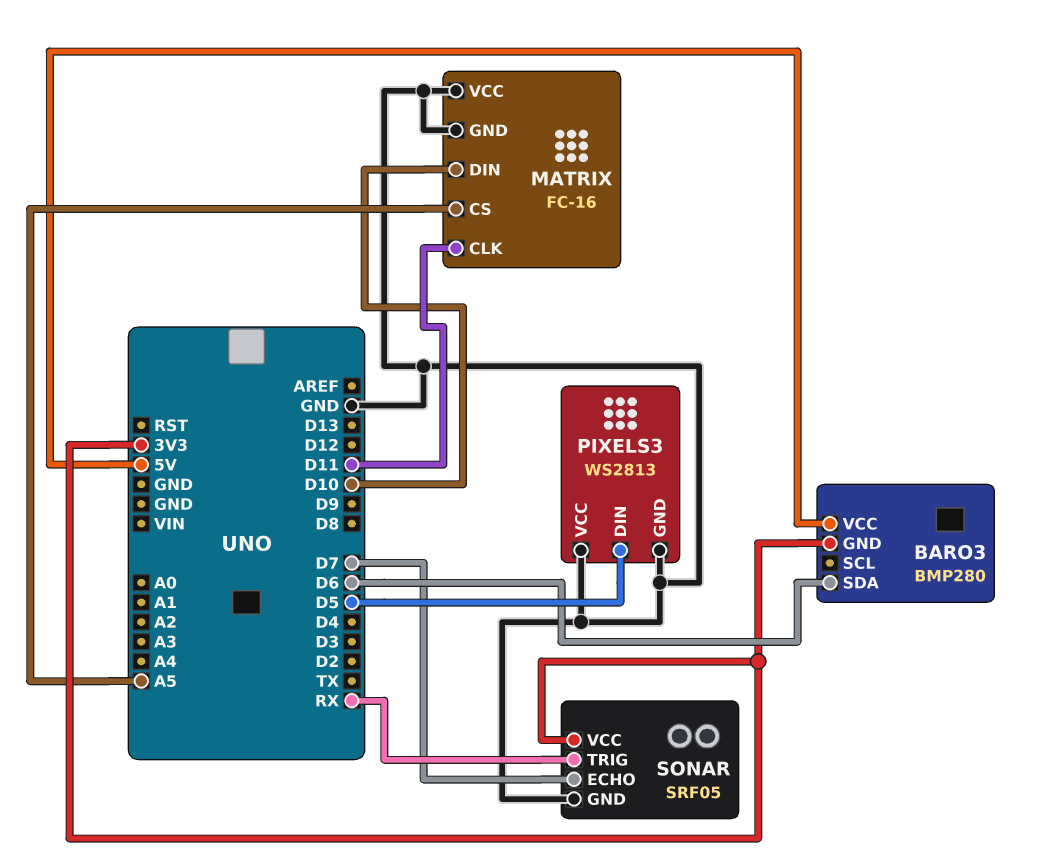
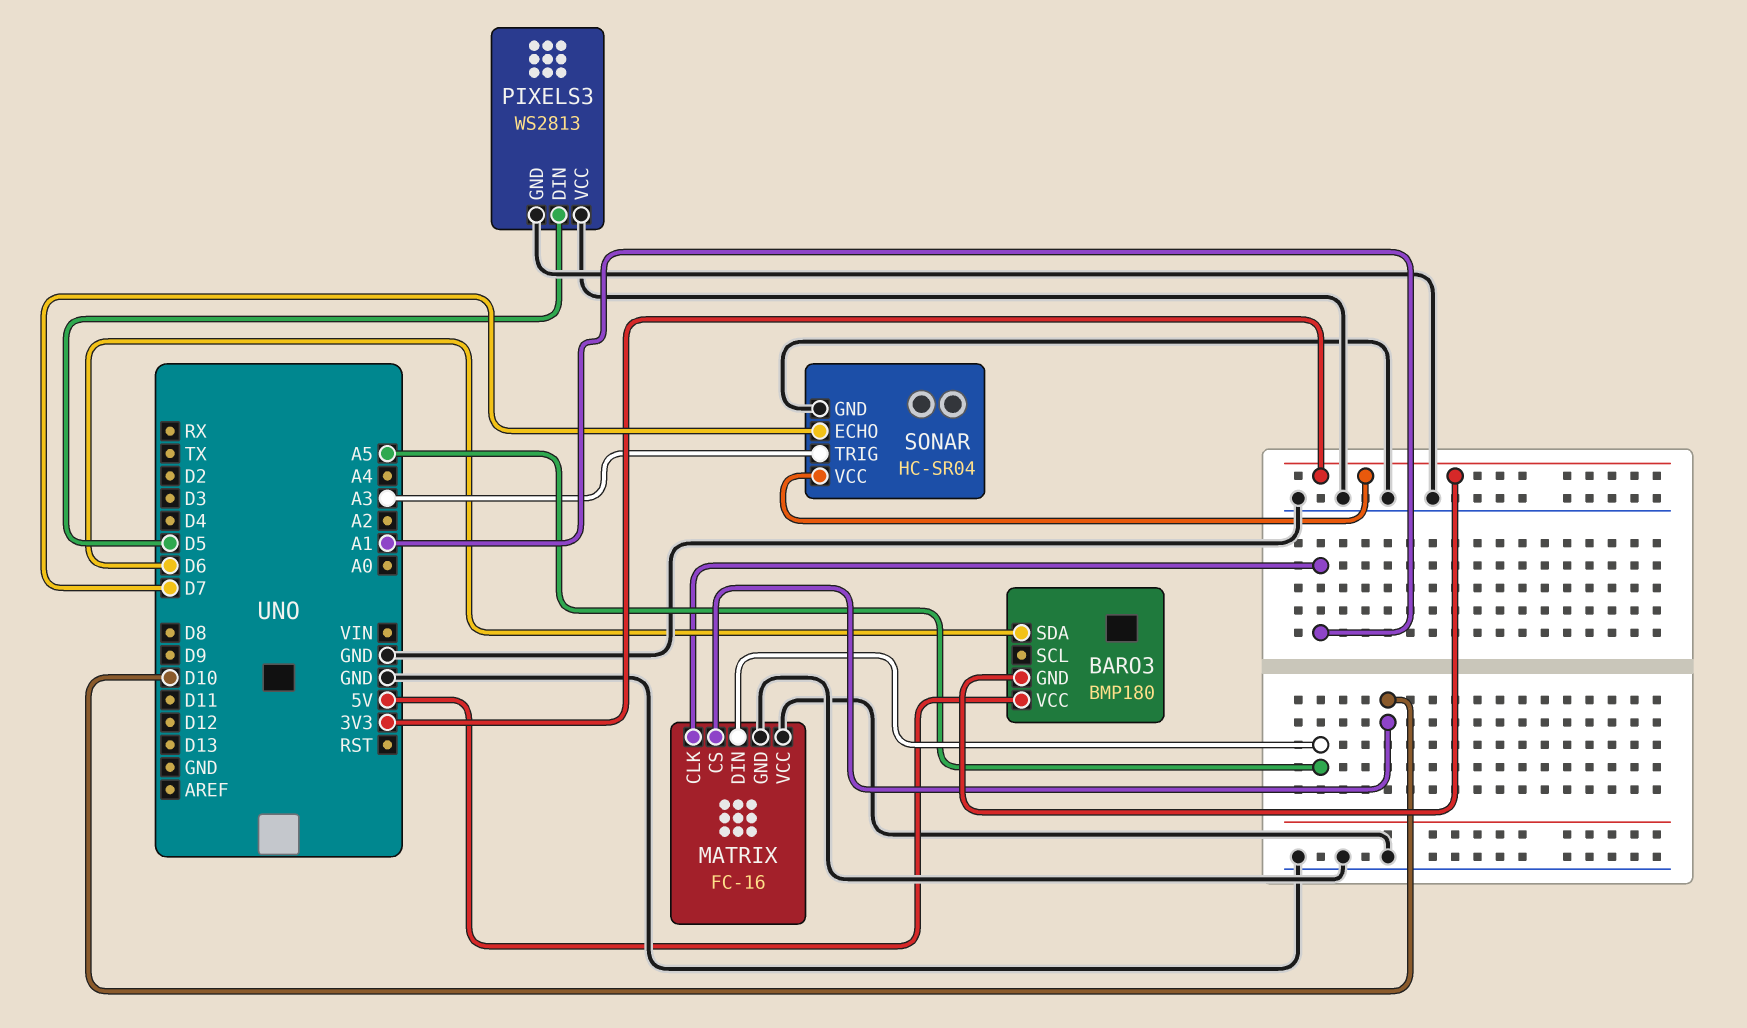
BARO3: BMP280 -> BMP180
MATRIX pin CLK: D11 -> A1
MATRIX pin CS: A5 -> D10
MATRIX pin DIN: D10 -> A5
SONAR: SRF05 -> HC-SR04
SONAR pin TRIG: RX -> A3

